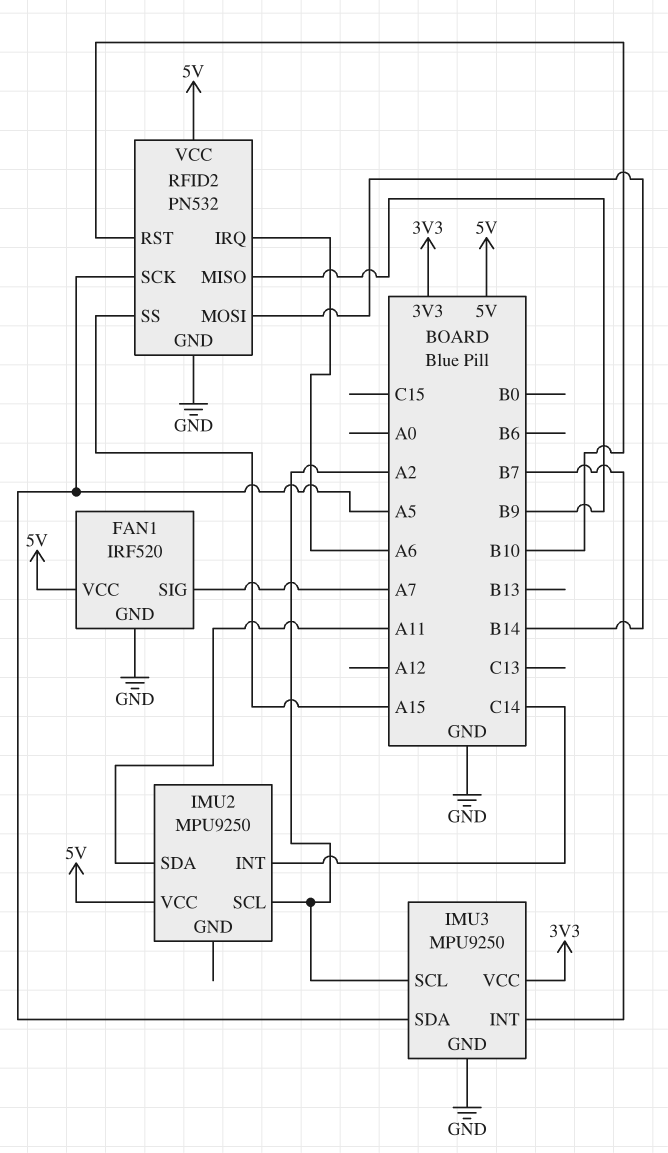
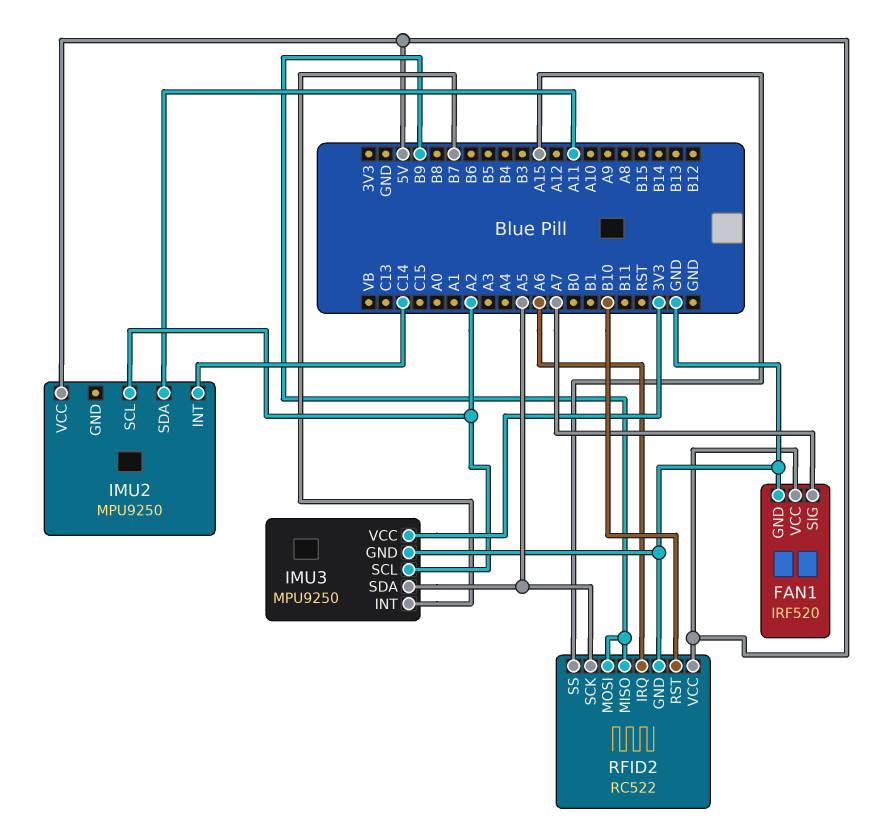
RFID2: PN532 -> RC522
RFID2 pin MOSI: B14 -> B9

